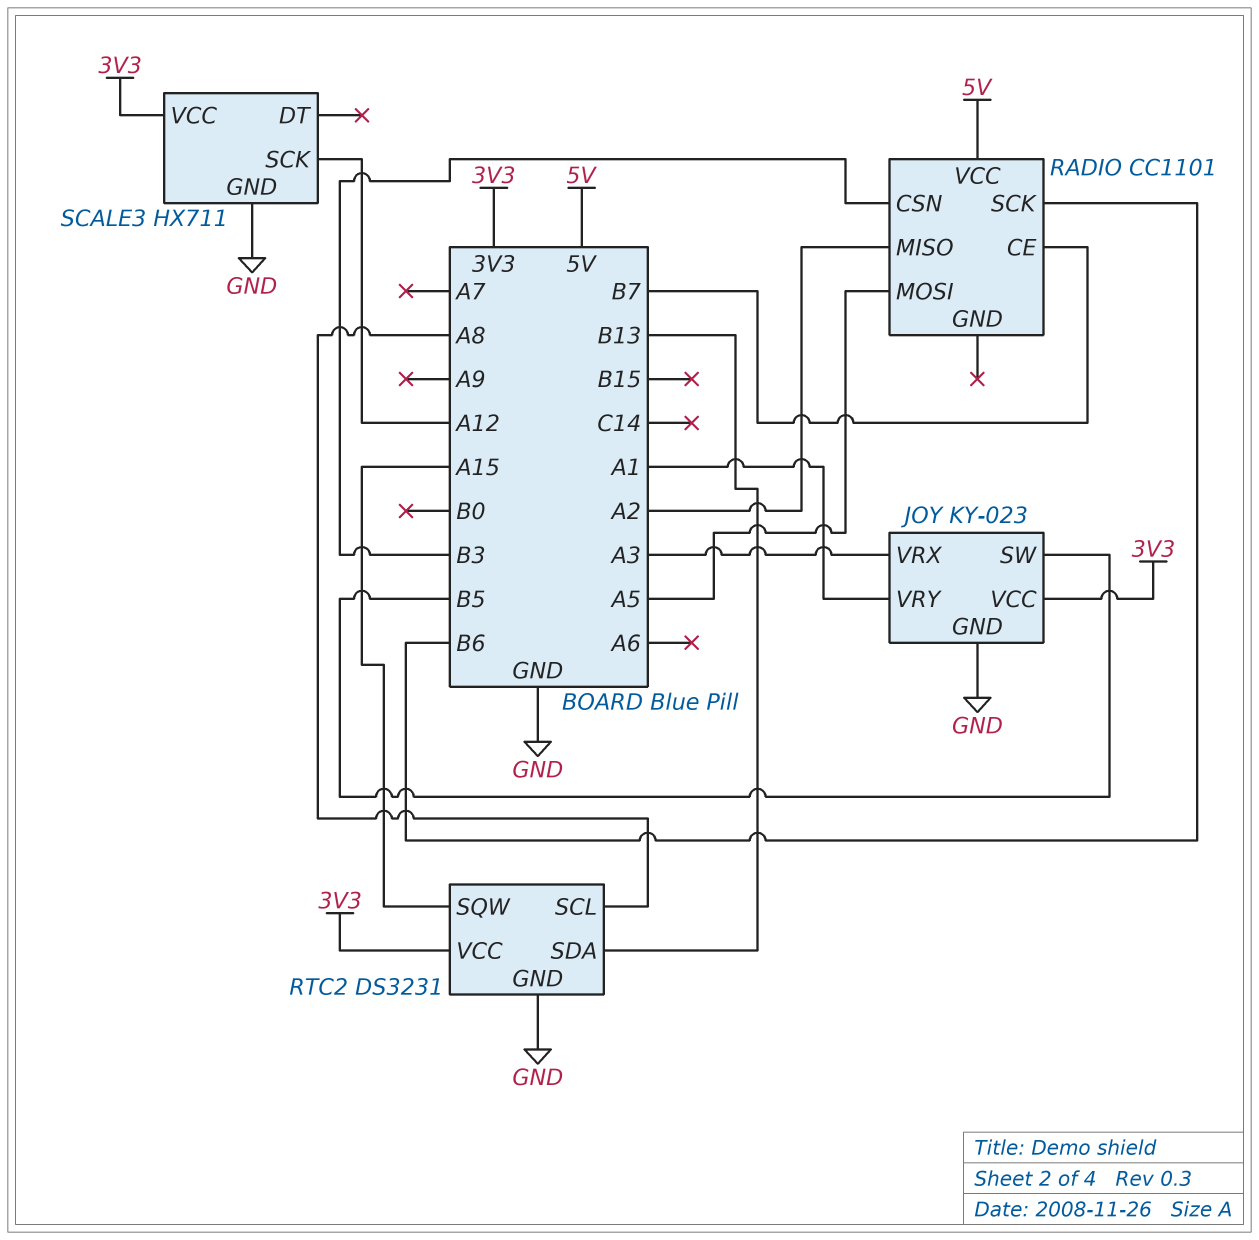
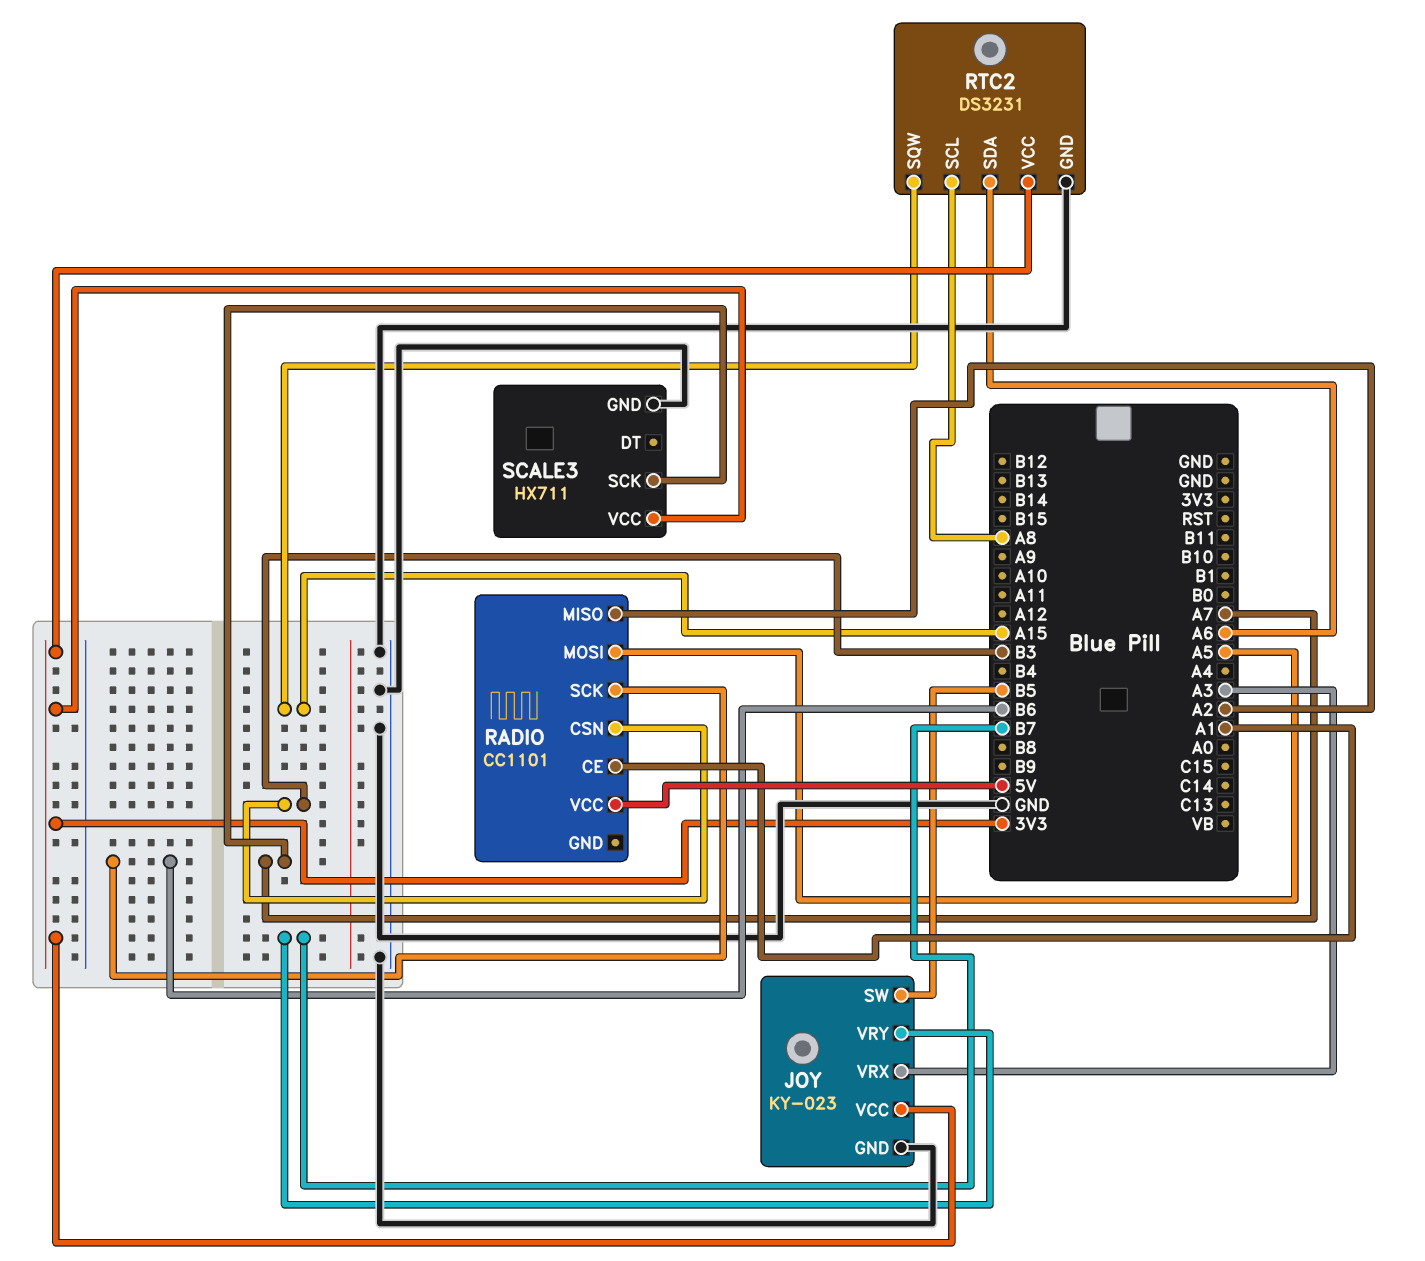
JOY pin VRY: A1 -> B7
RADIO pin CE: B7 -> A1
RTC2 pin SDA: B13 -> A6
SCALE3 pin SCK: A12 -> A7

